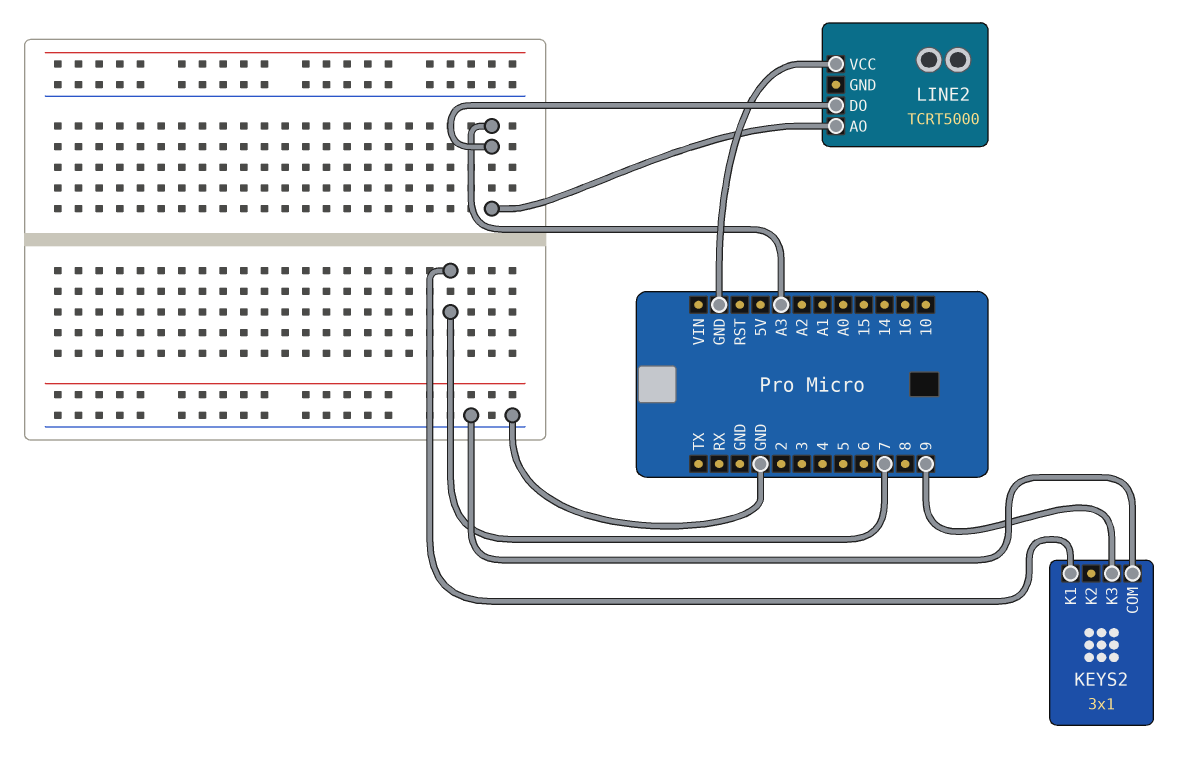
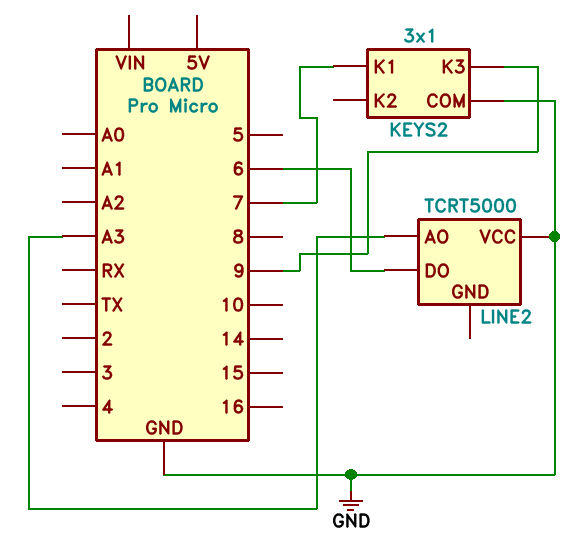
LINE2 pin DO: A3 -> 6

